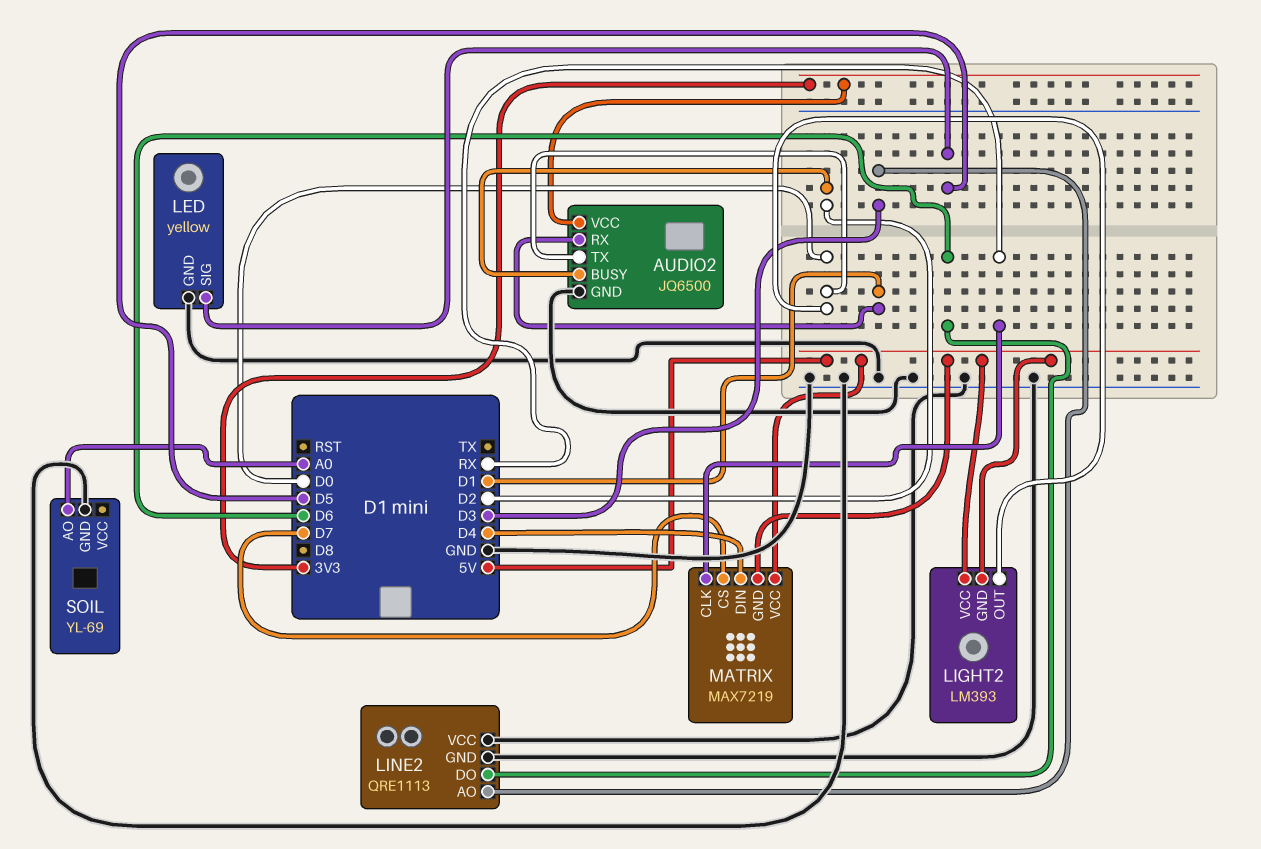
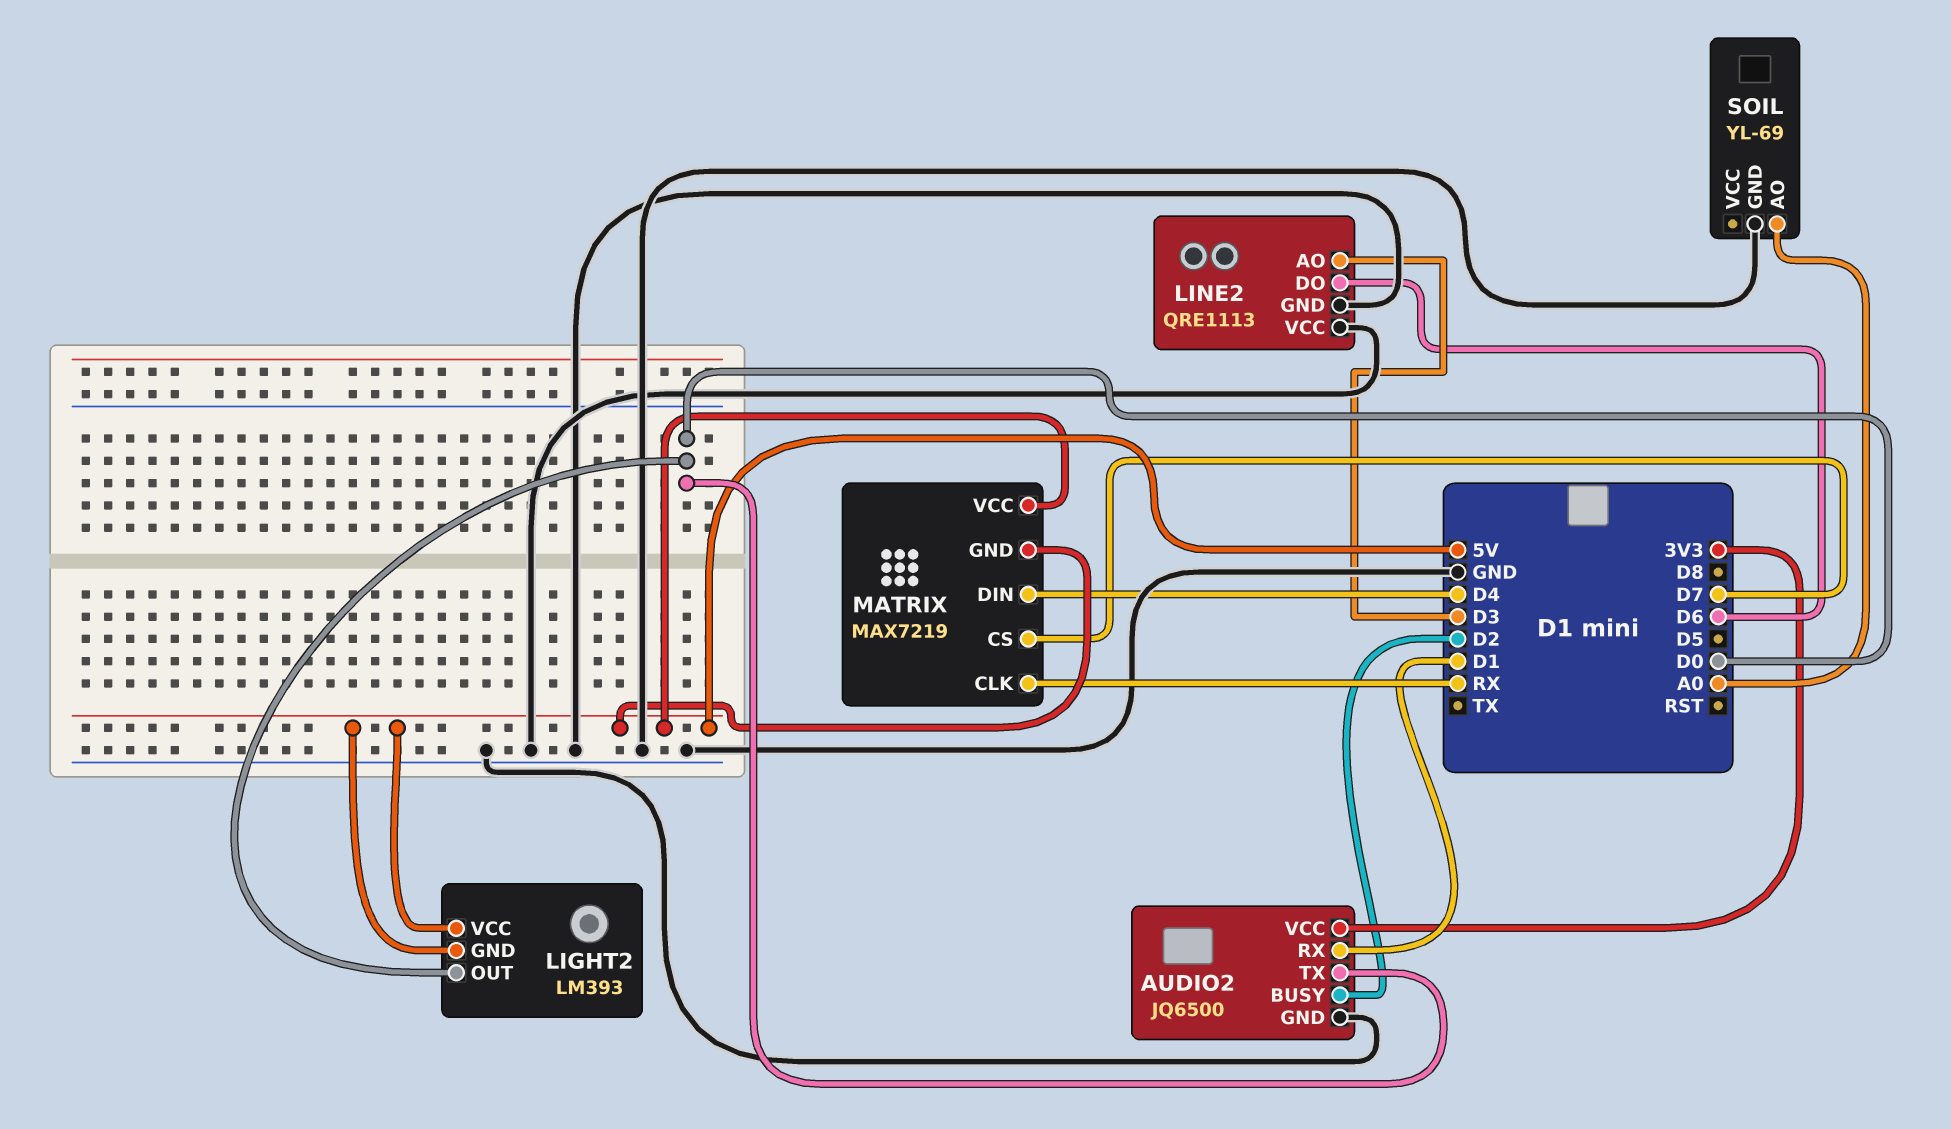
LED: yellow -> none
LED pin GND: GND -> none
LED pin SIG: D5 -> none

